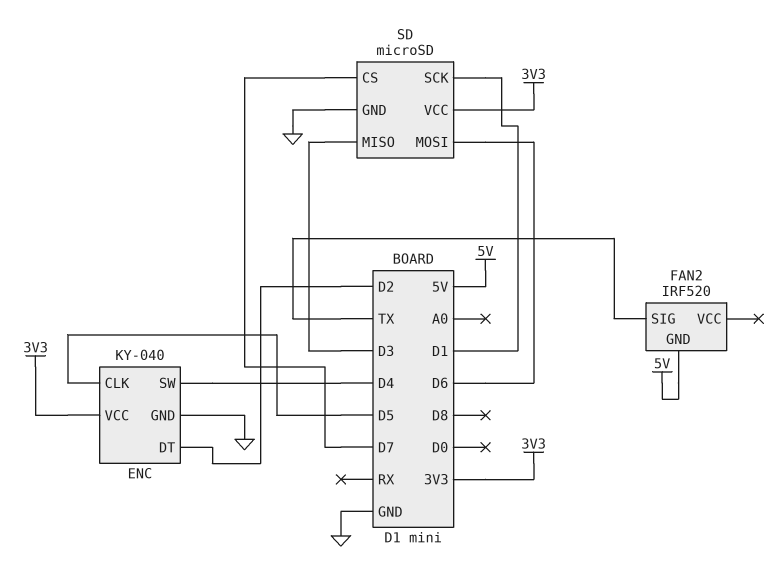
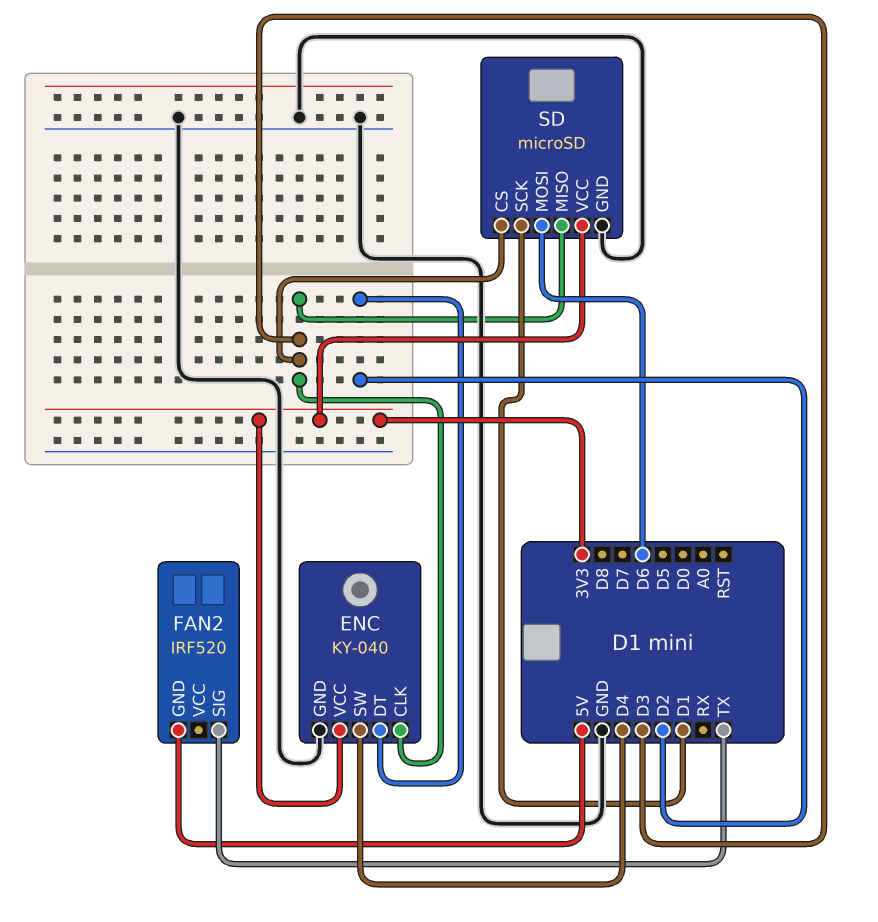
ENC pin CLK: D5 -> D3
SD pin CS: D7 -> D3

